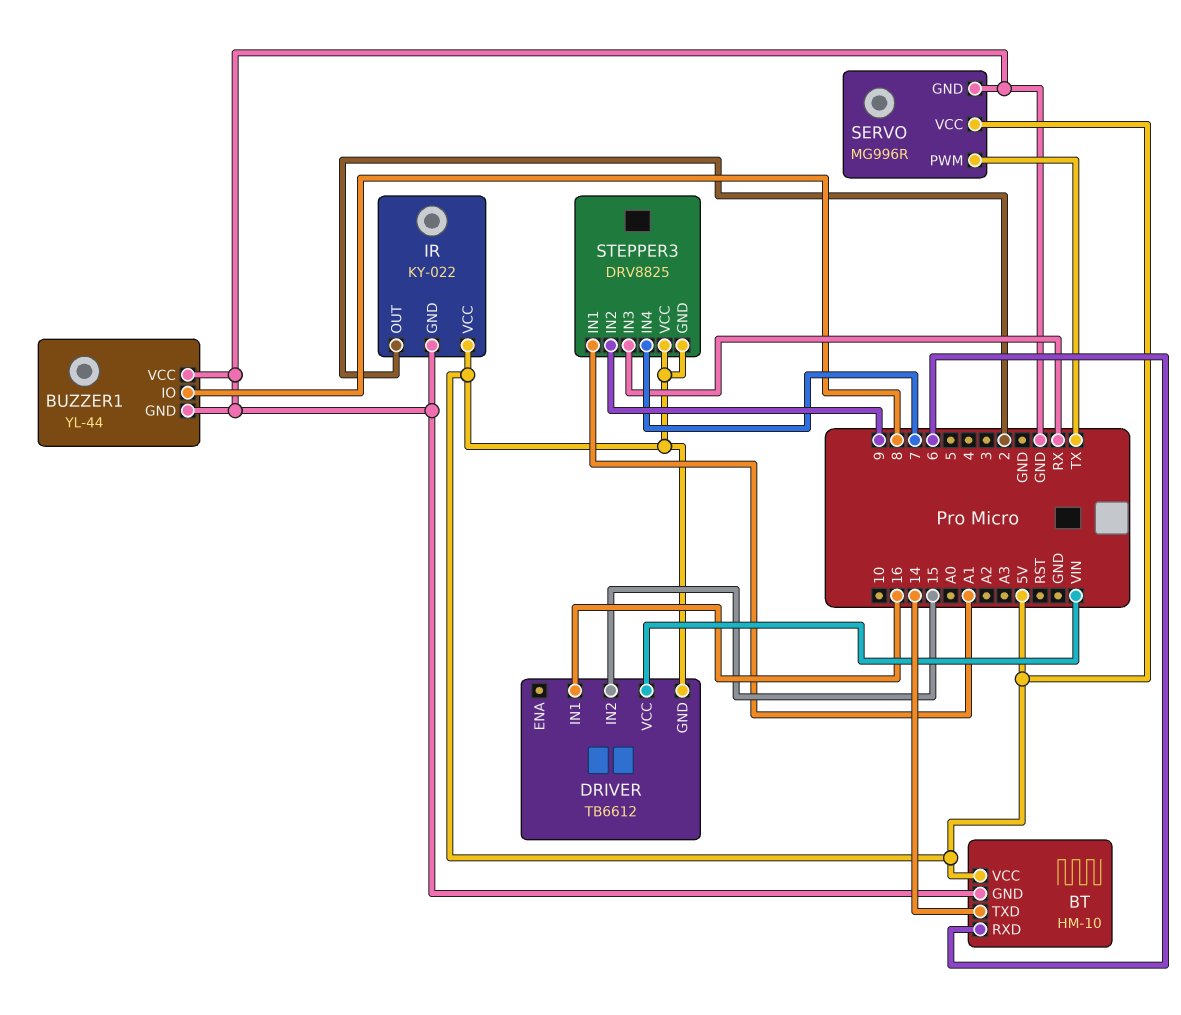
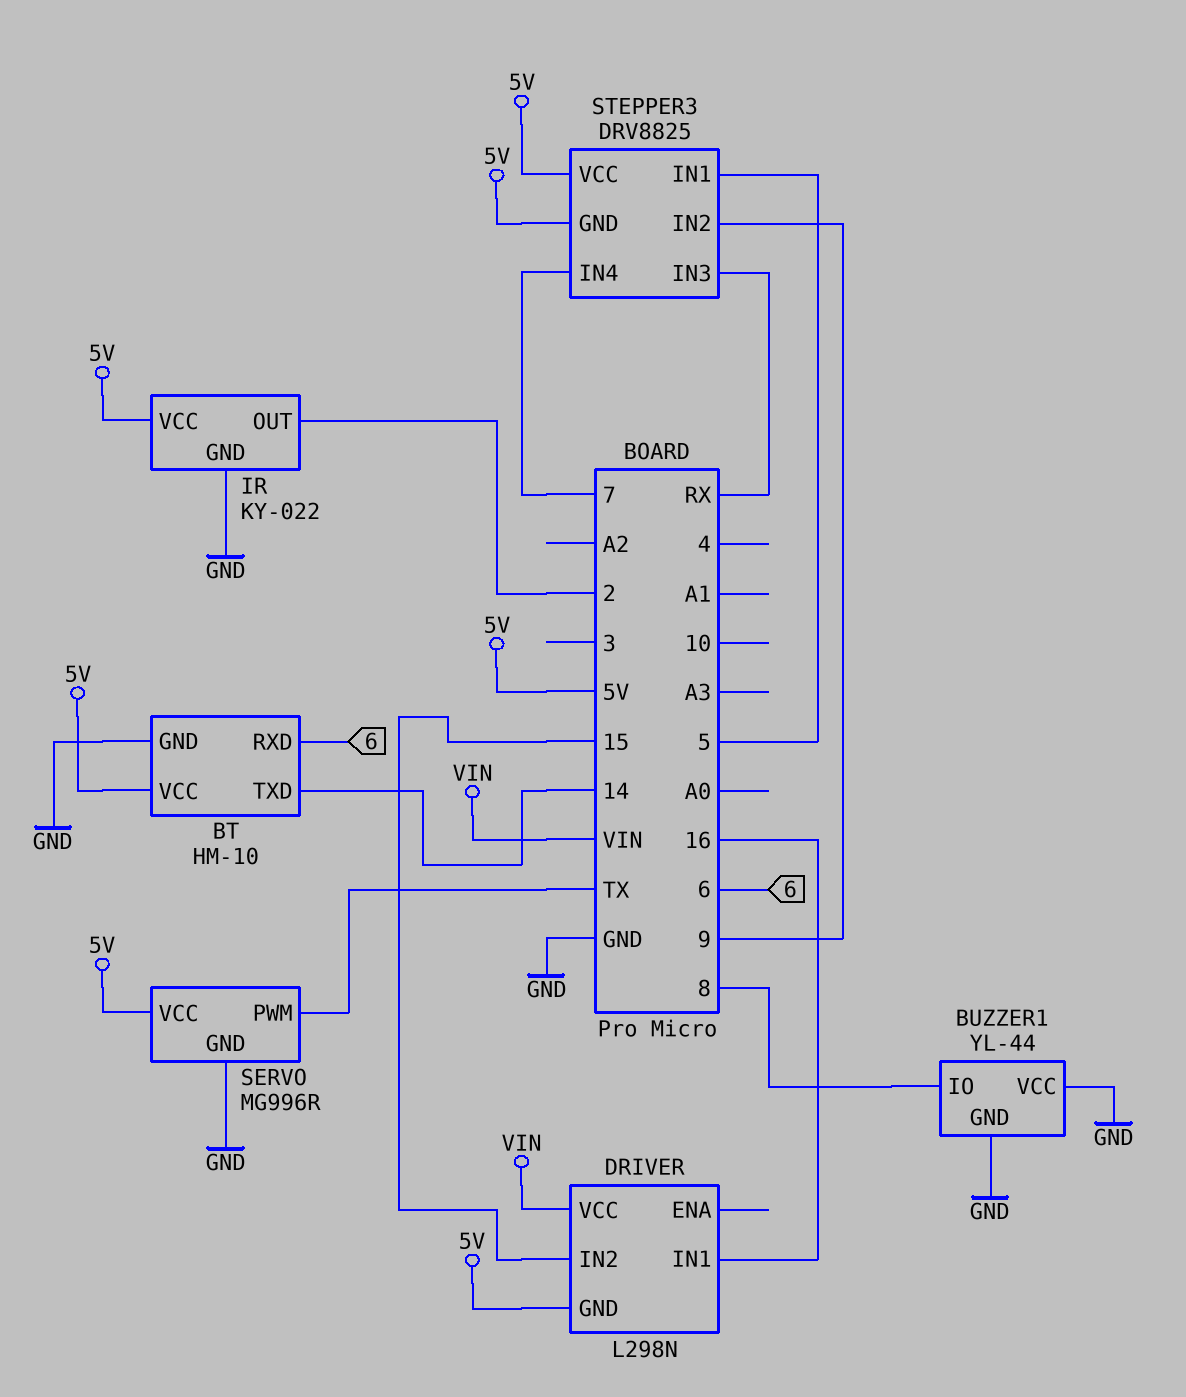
DRIVER: TB6612 -> L298N
STEPPER3 pin IN1: A1 -> 5

